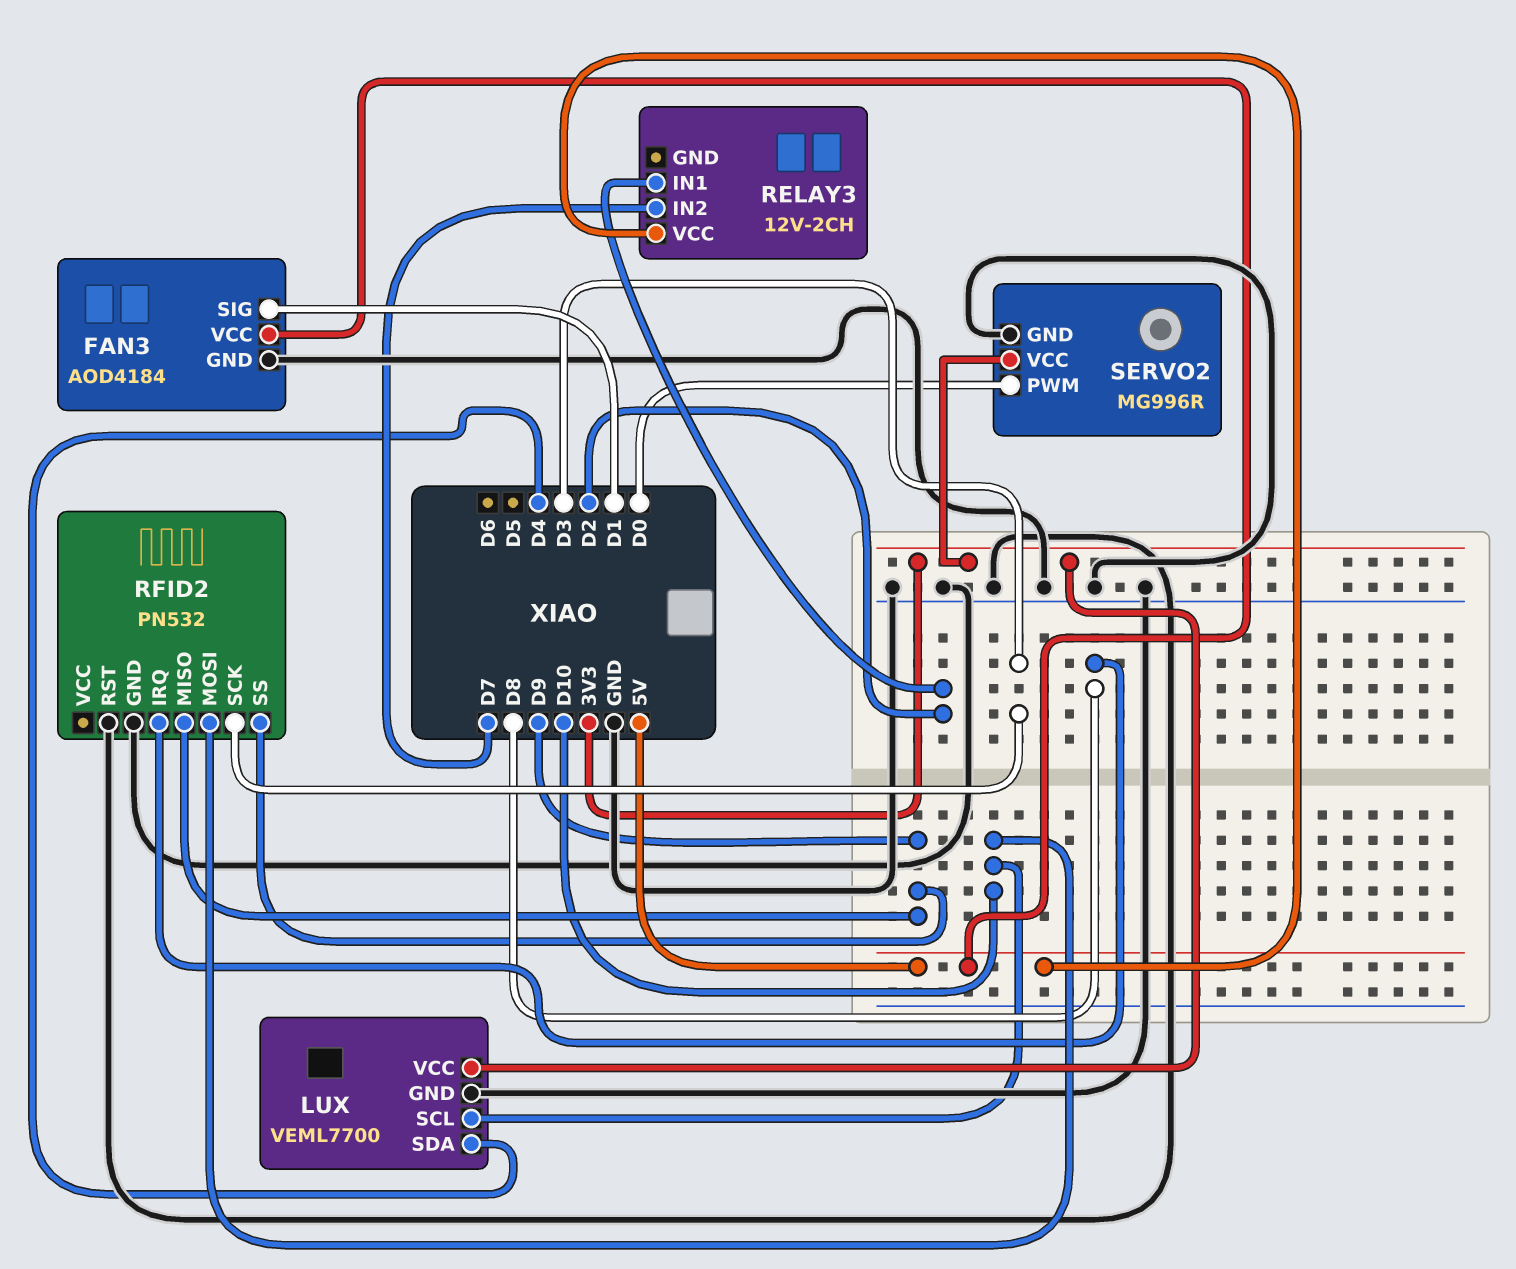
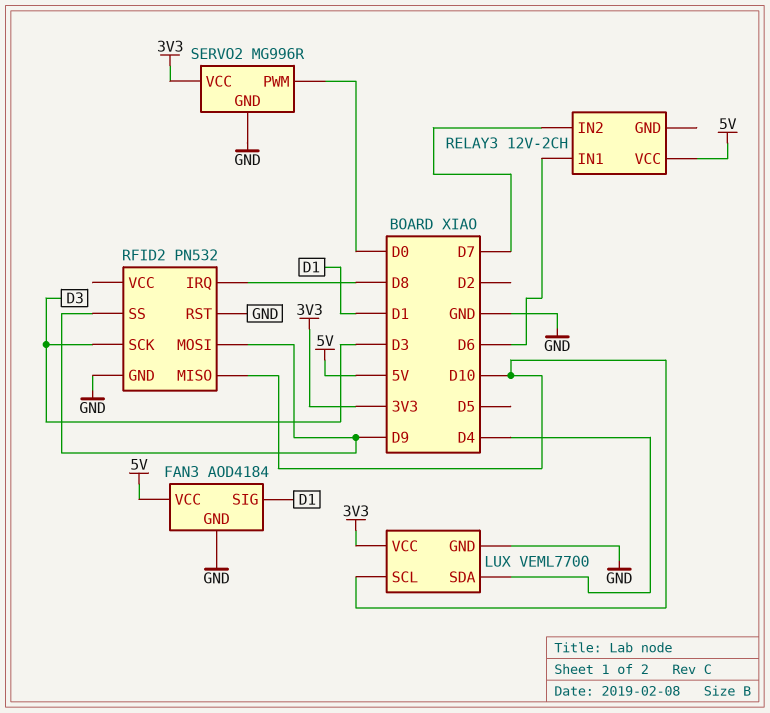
RELAY3 pin IN1: D2 -> D6
RFID2 pin MISO: D9 -> D10
RFID2 pin MOSI: D10 -> D9

